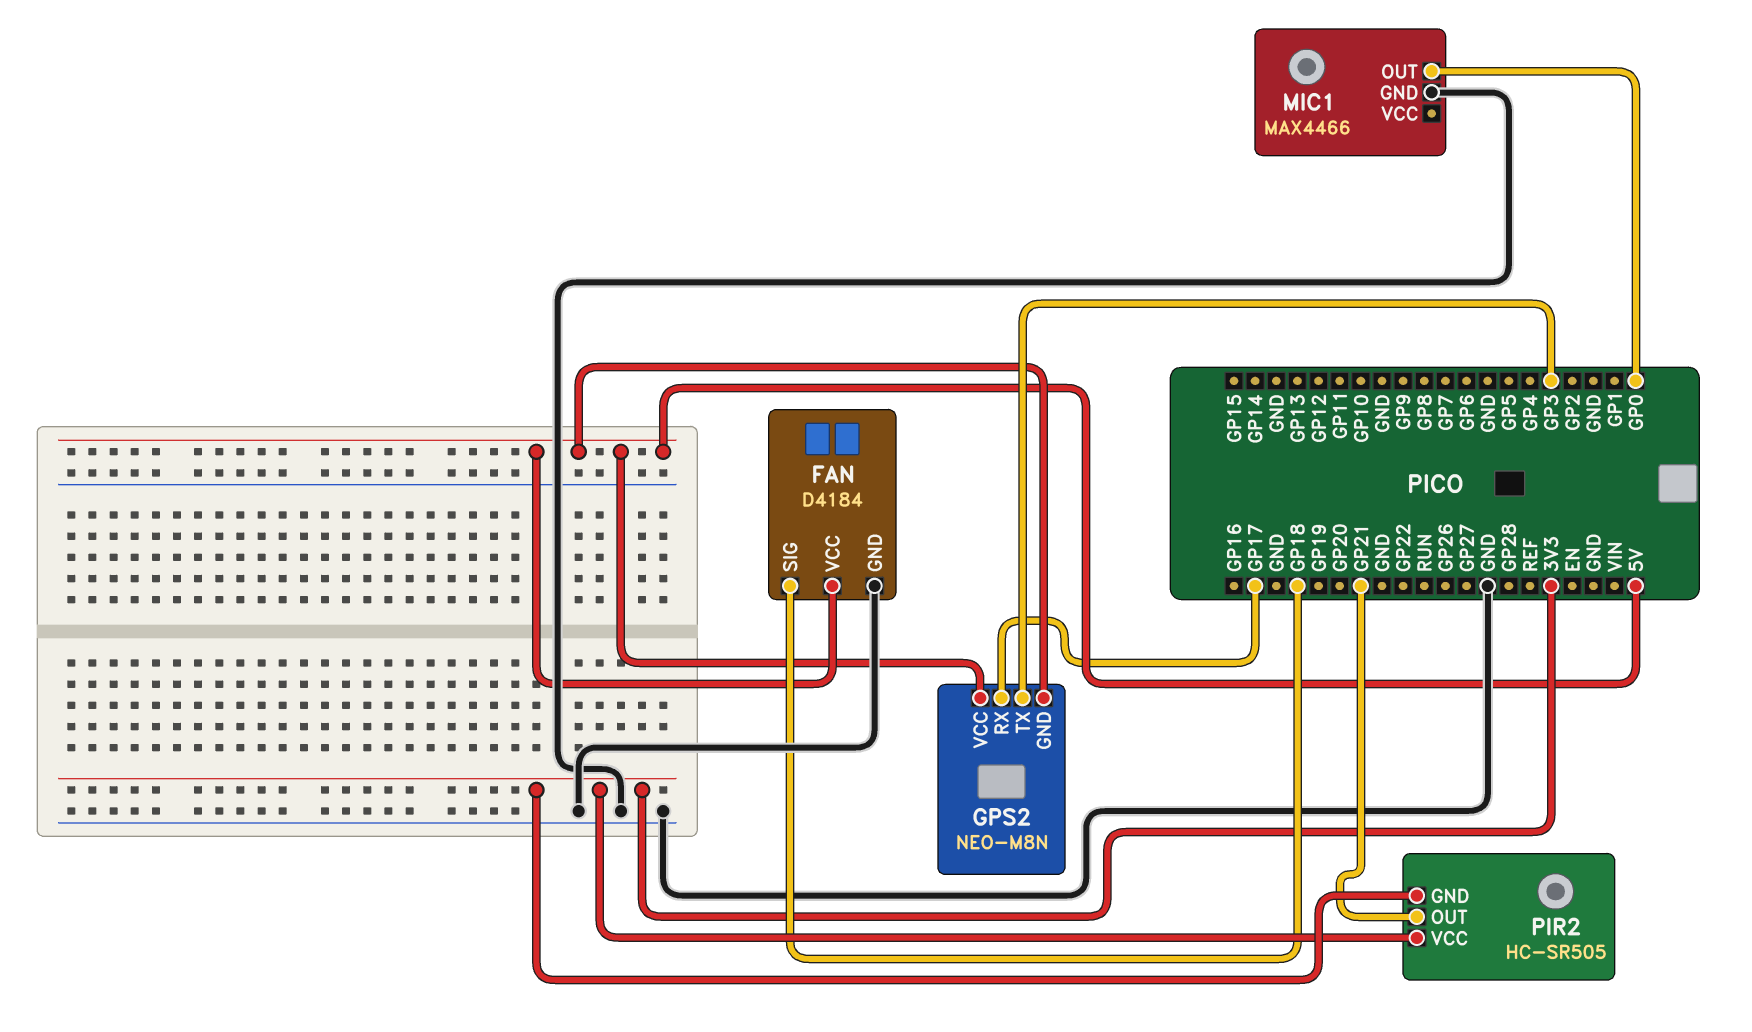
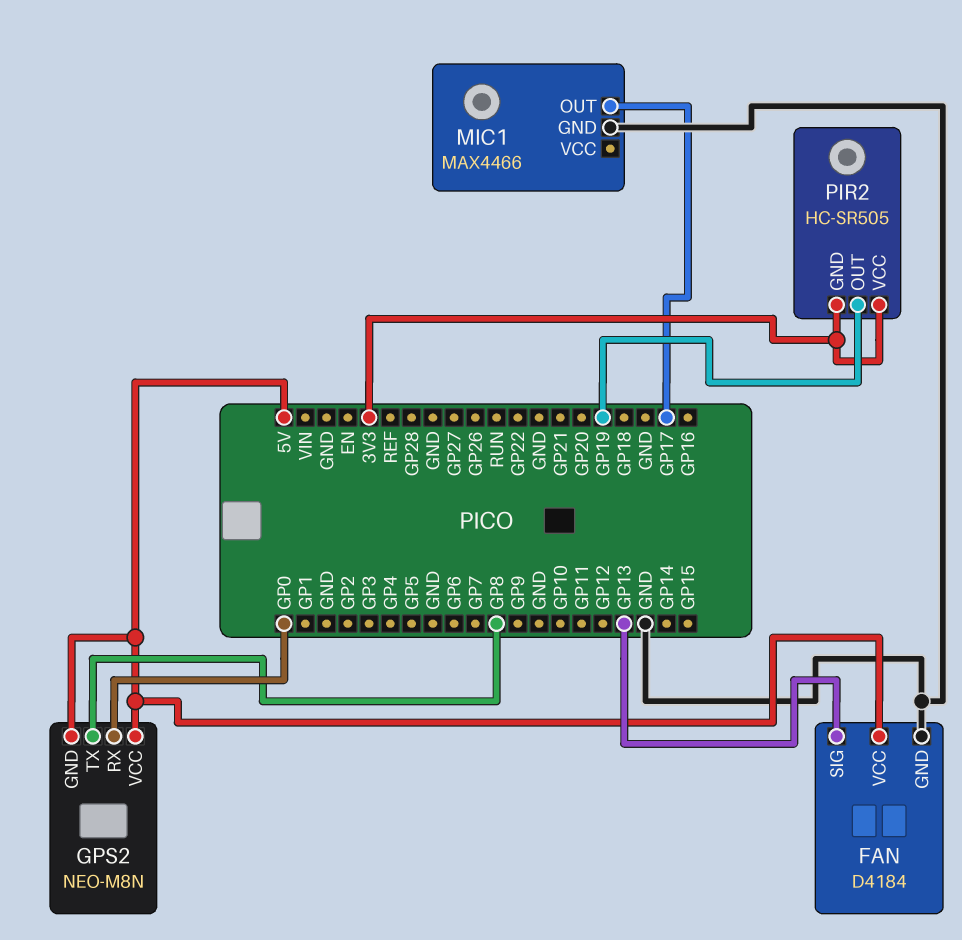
FAN pin SIG: GP18 -> GP13
GPS2 pin RX: GP17 -> GP0
GPS2 pin TX: GP3 -> GP8
MIC1 pin OUT: GP0 -> GP17
PIR2 pin OUT: GP21 -> GP19

